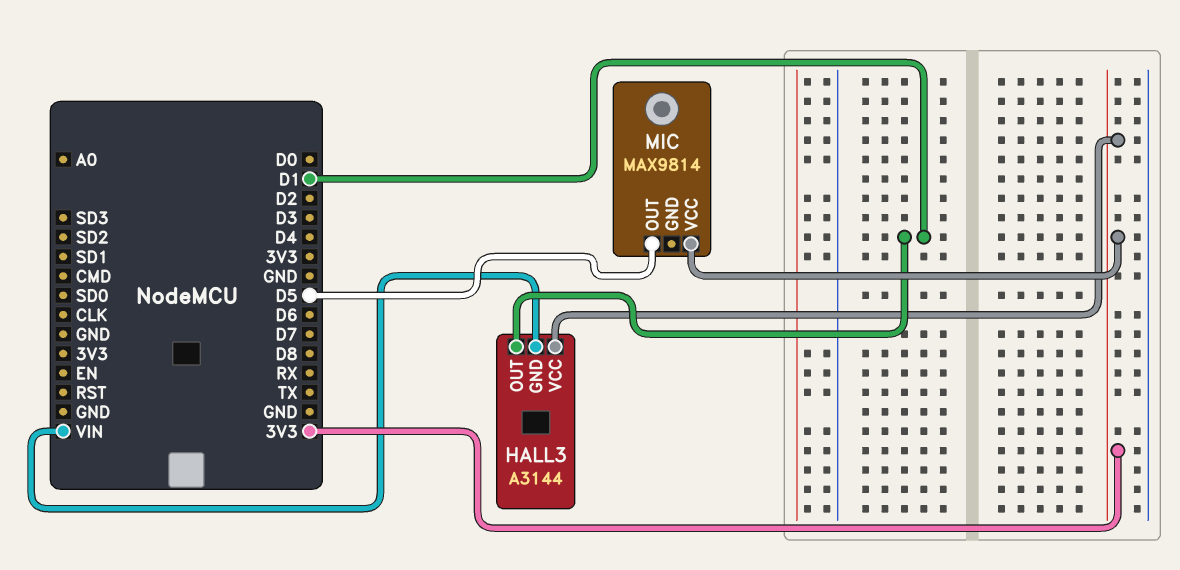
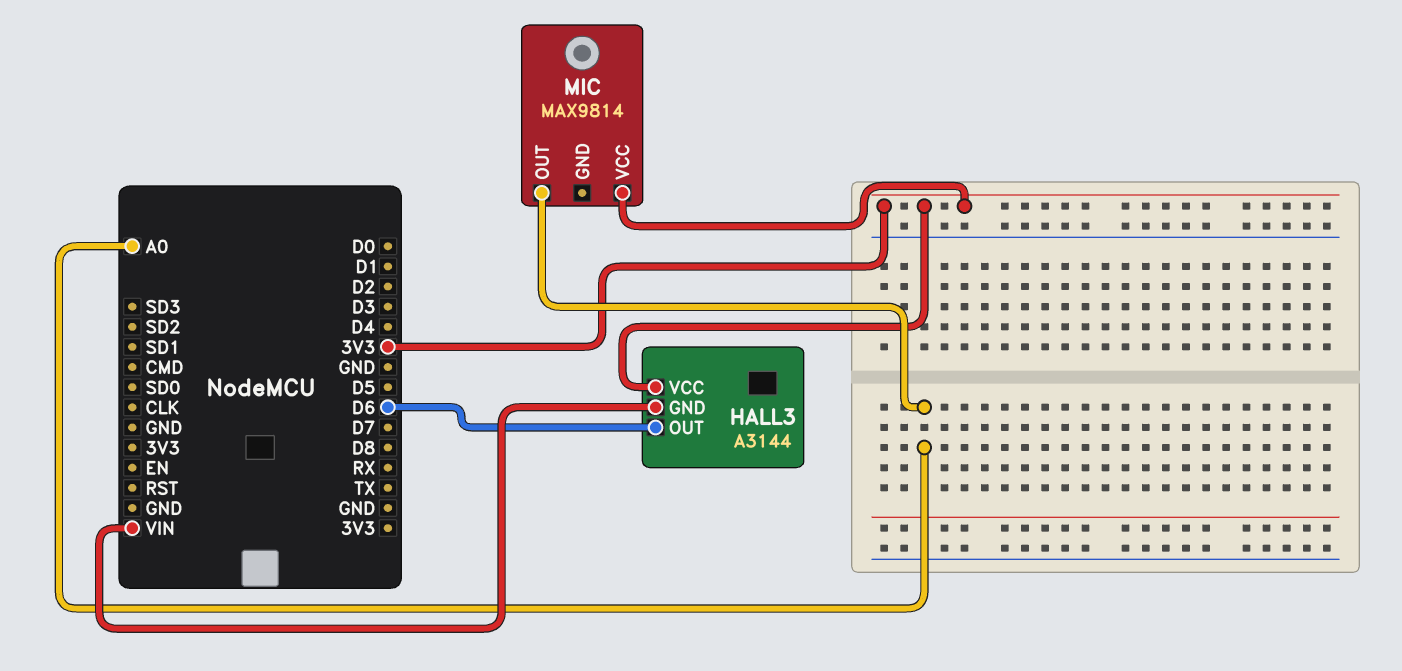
HALL3 pin OUT: D1 -> D6
MIC pin OUT: D5 -> A0

